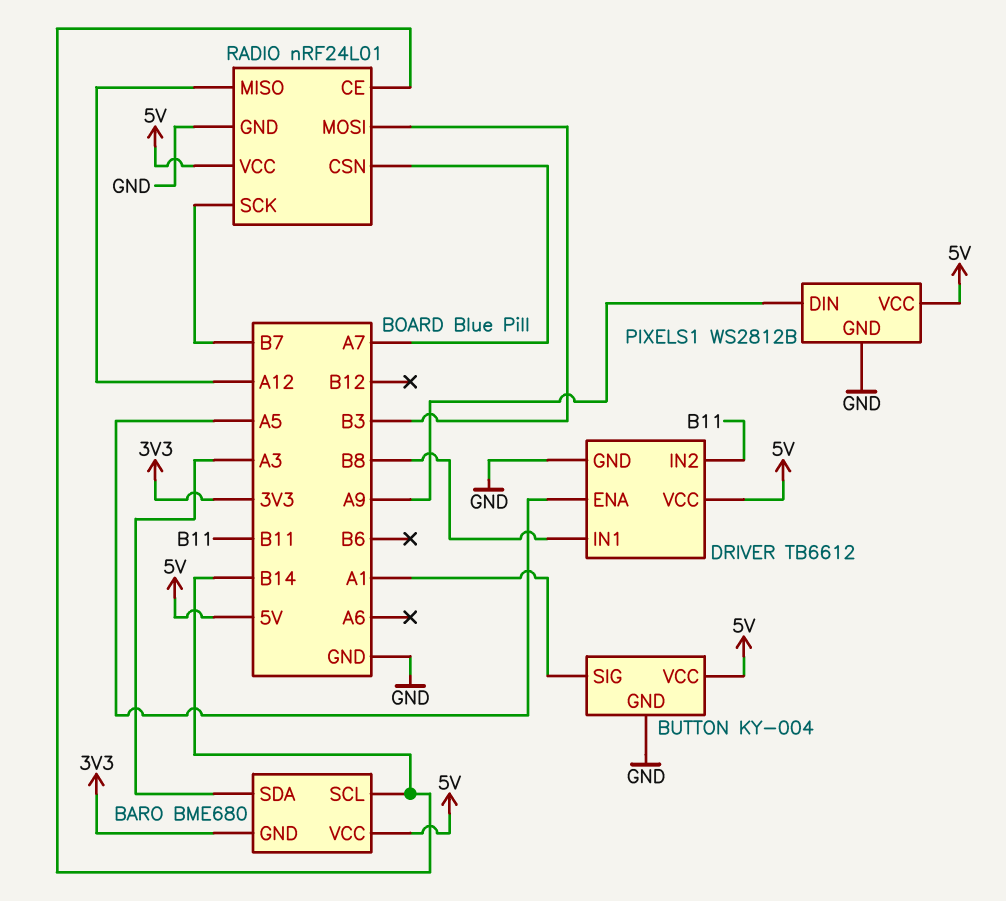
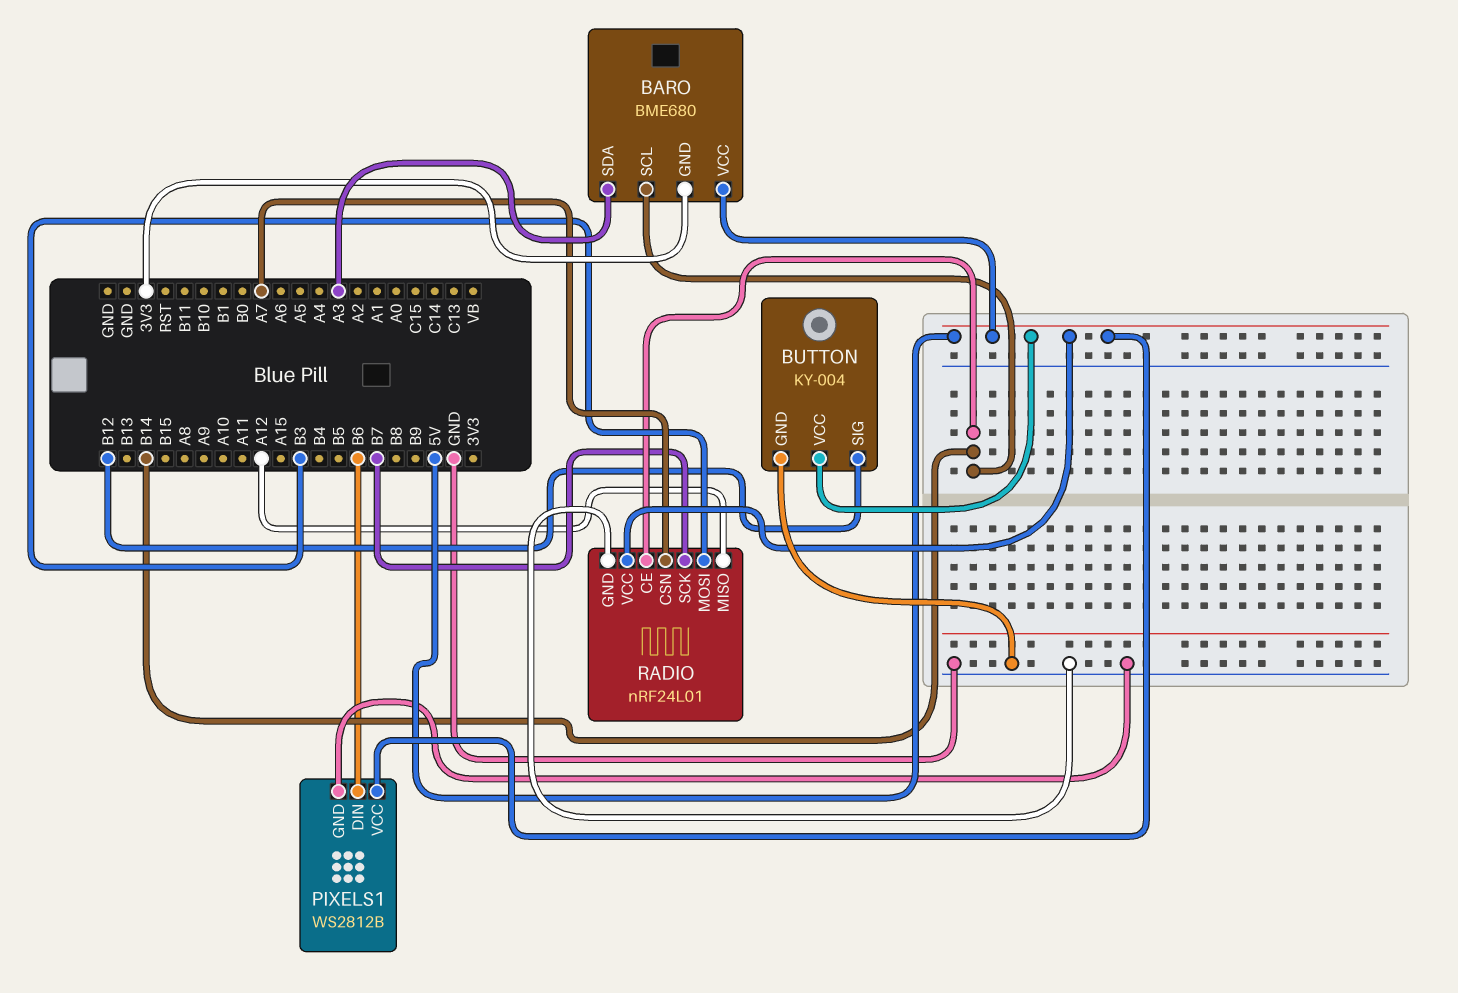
BUTTON pin SIG: A1 -> B12
DRIVER: TB6612 -> none
DRIVER pin ENA: A5 -> none
DRIVER pin GND: GND -> none
DRIVER pin IN1: B8 -> none
DRIVER pin IN2: B11 -> none
DRIVER pin VCC: 5V -> none
PIXELS1 pin DIN: A9 -> B6

